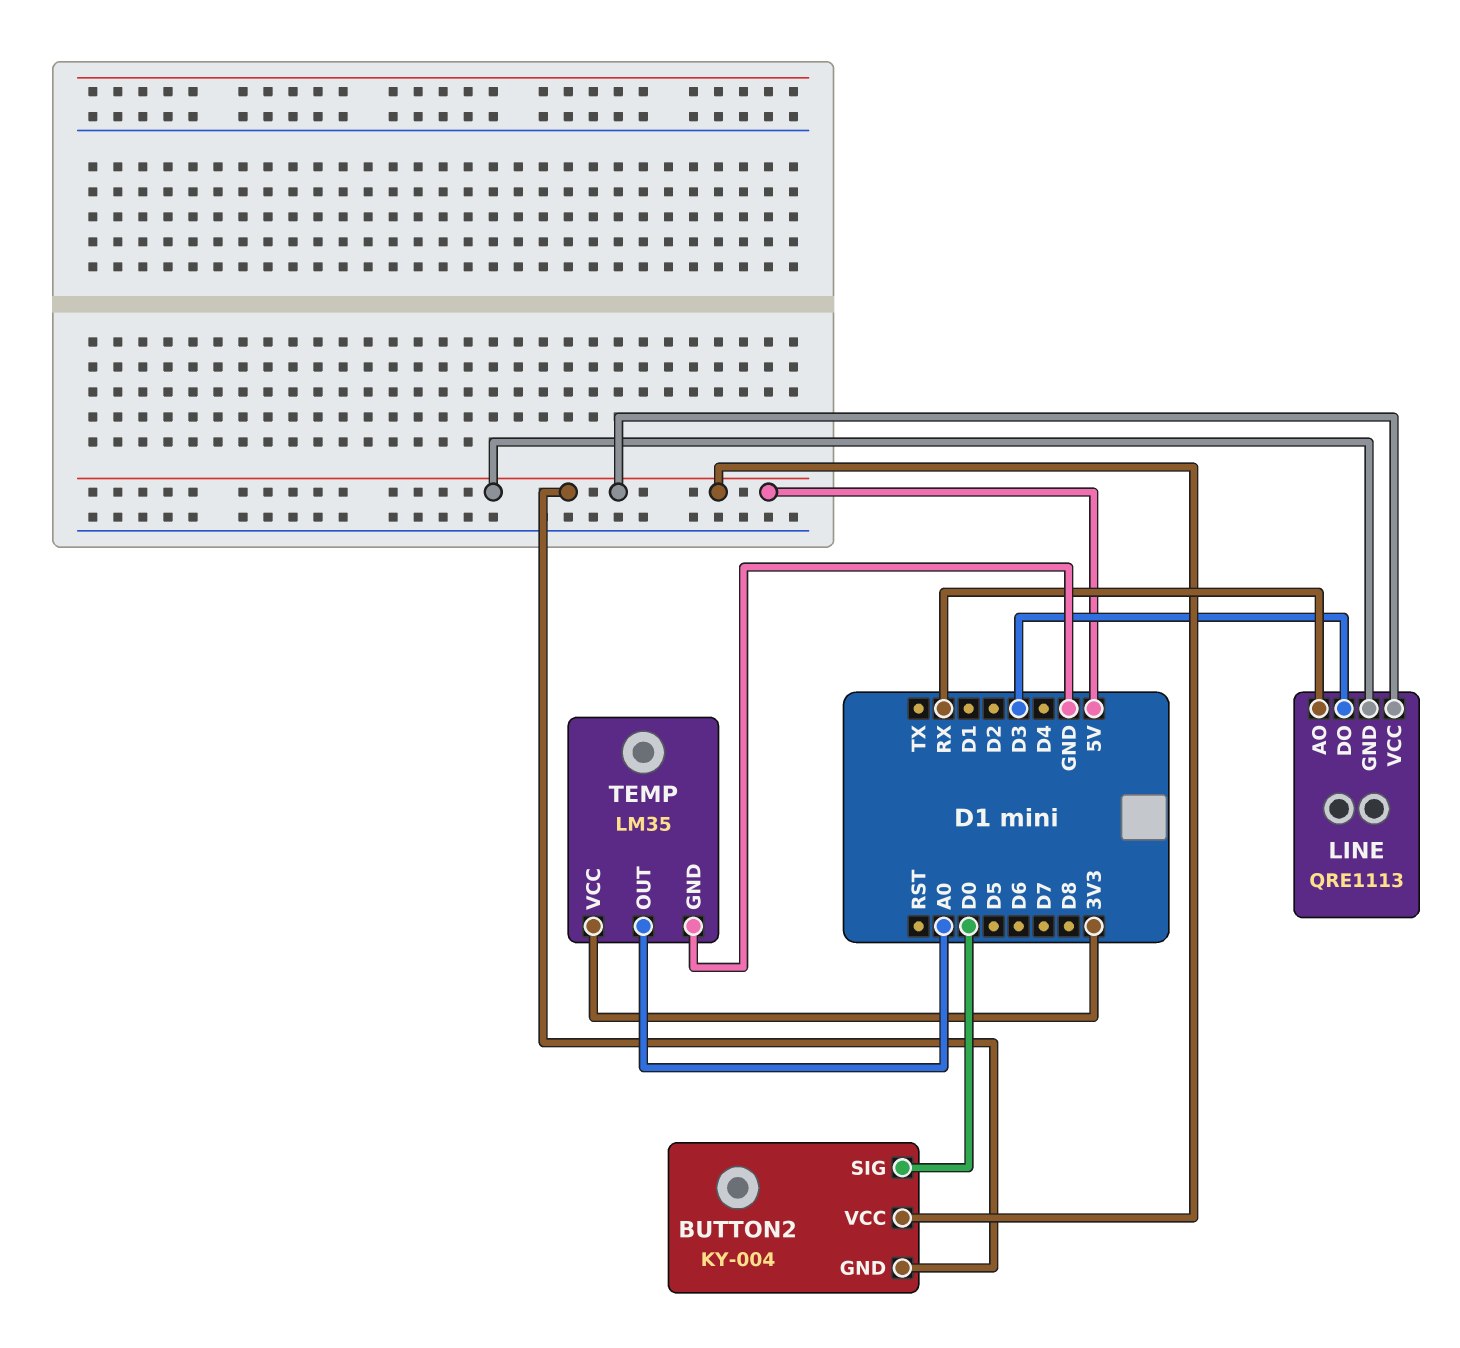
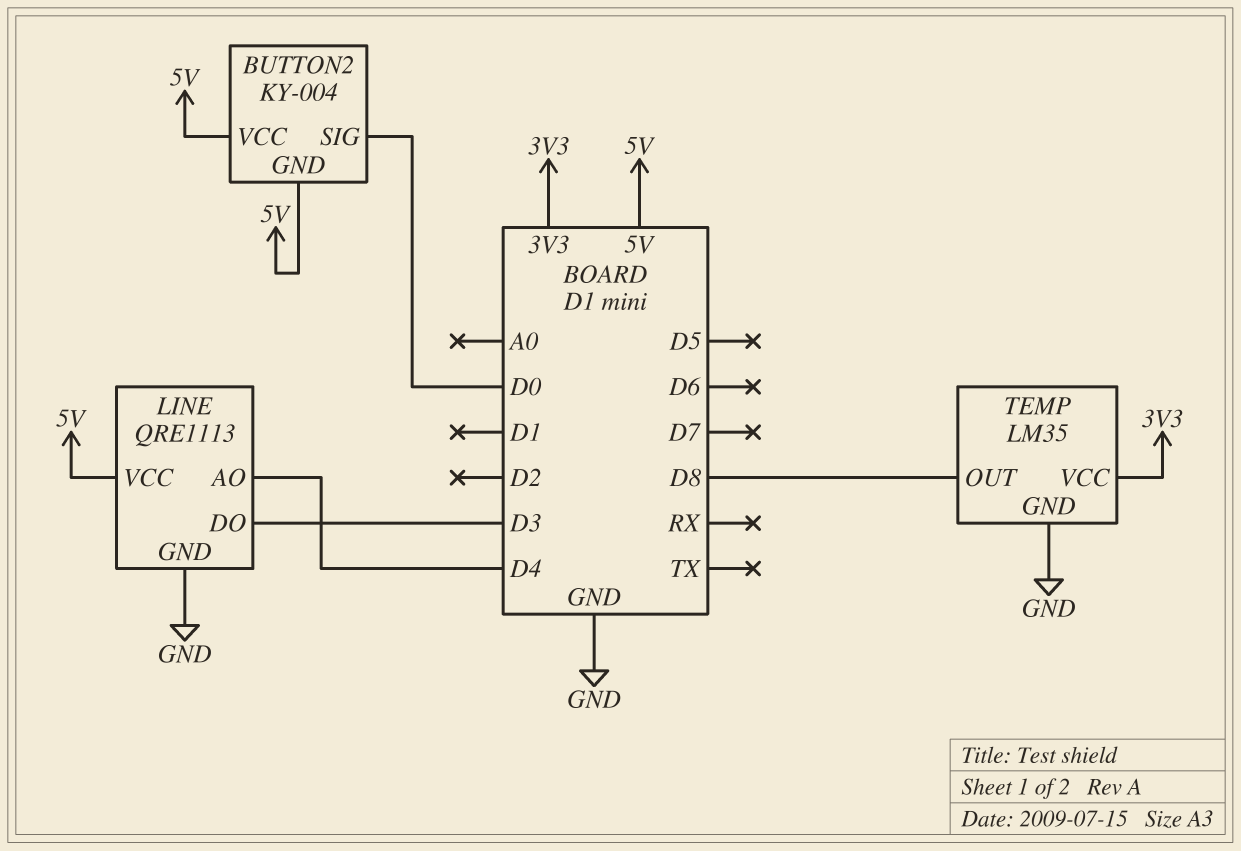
LINE pin AO: RX -> D4
LINE pin GND: 5V -> GND
TEMP pin OUT: A0 -> D8

